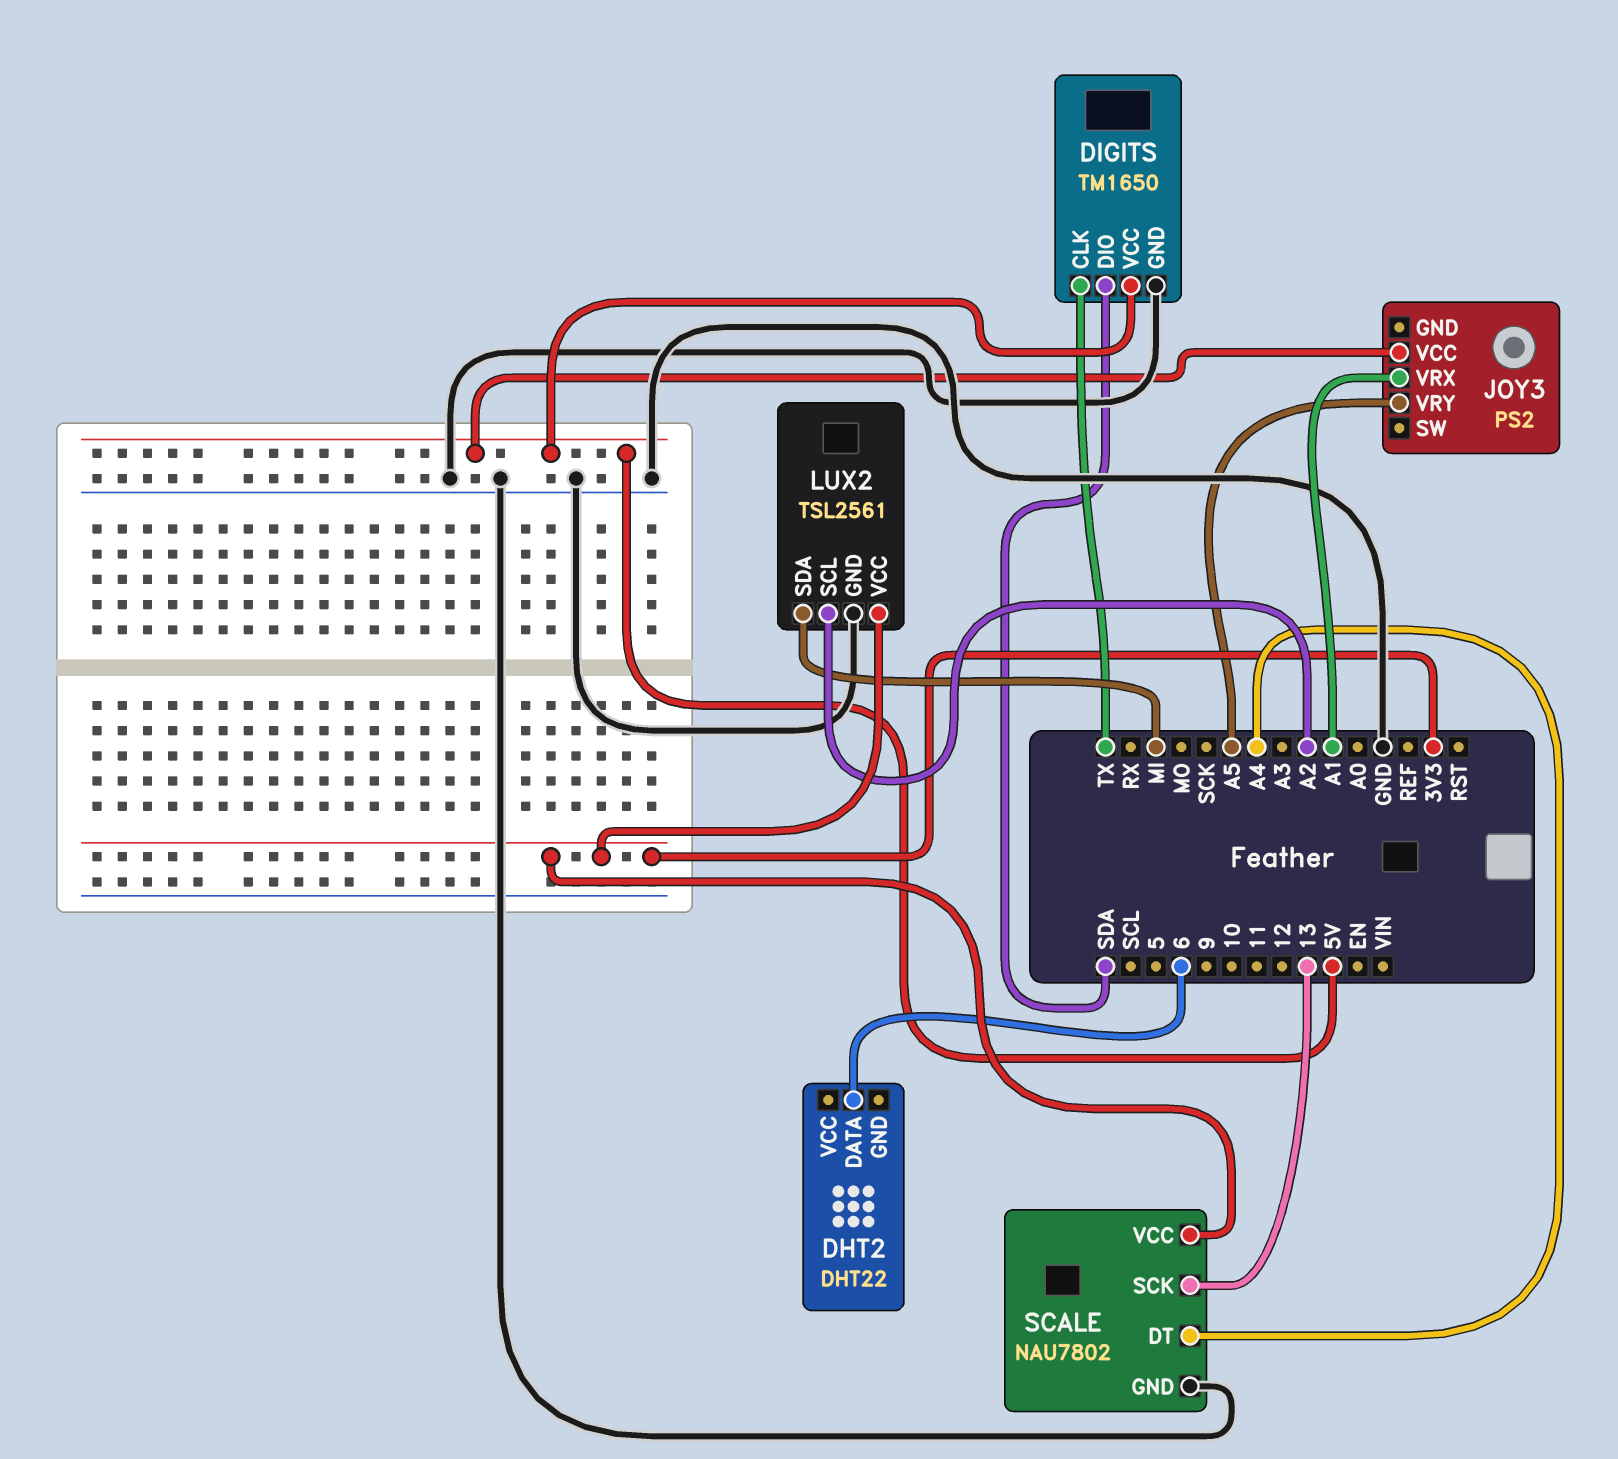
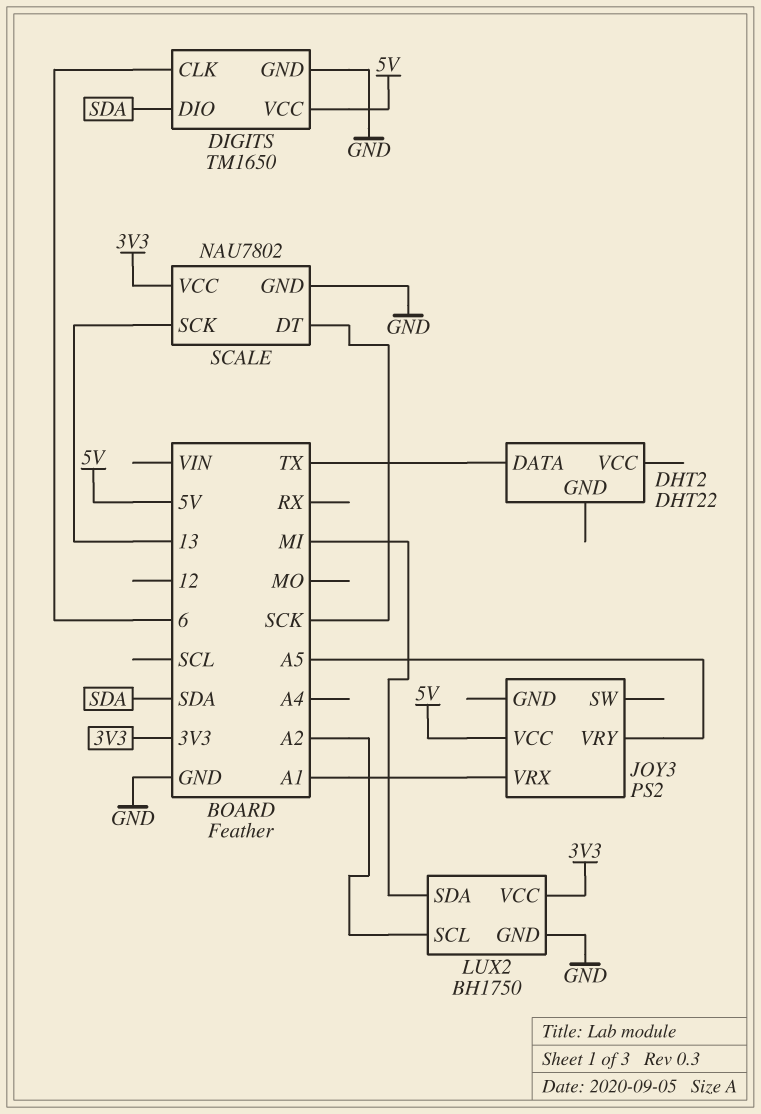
DHT2 pin DATA: 6 -> TX
DIGITS pin CLK: TX -> 6
LUX2: TSL2561 -> BH1750
SCALE pin DT: A4 -> SCK

